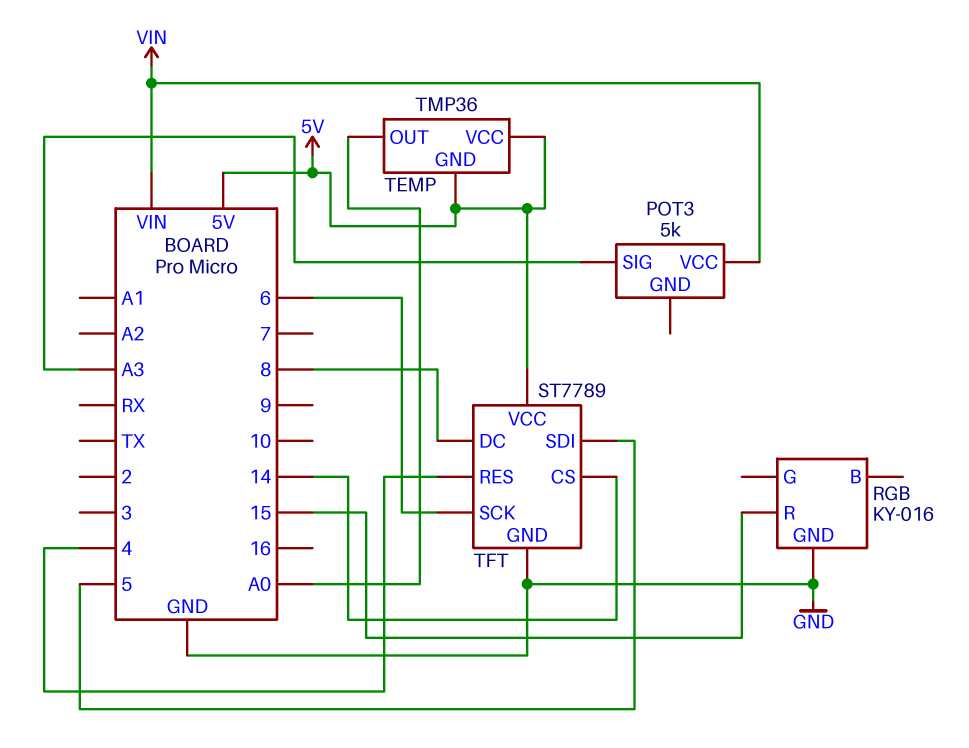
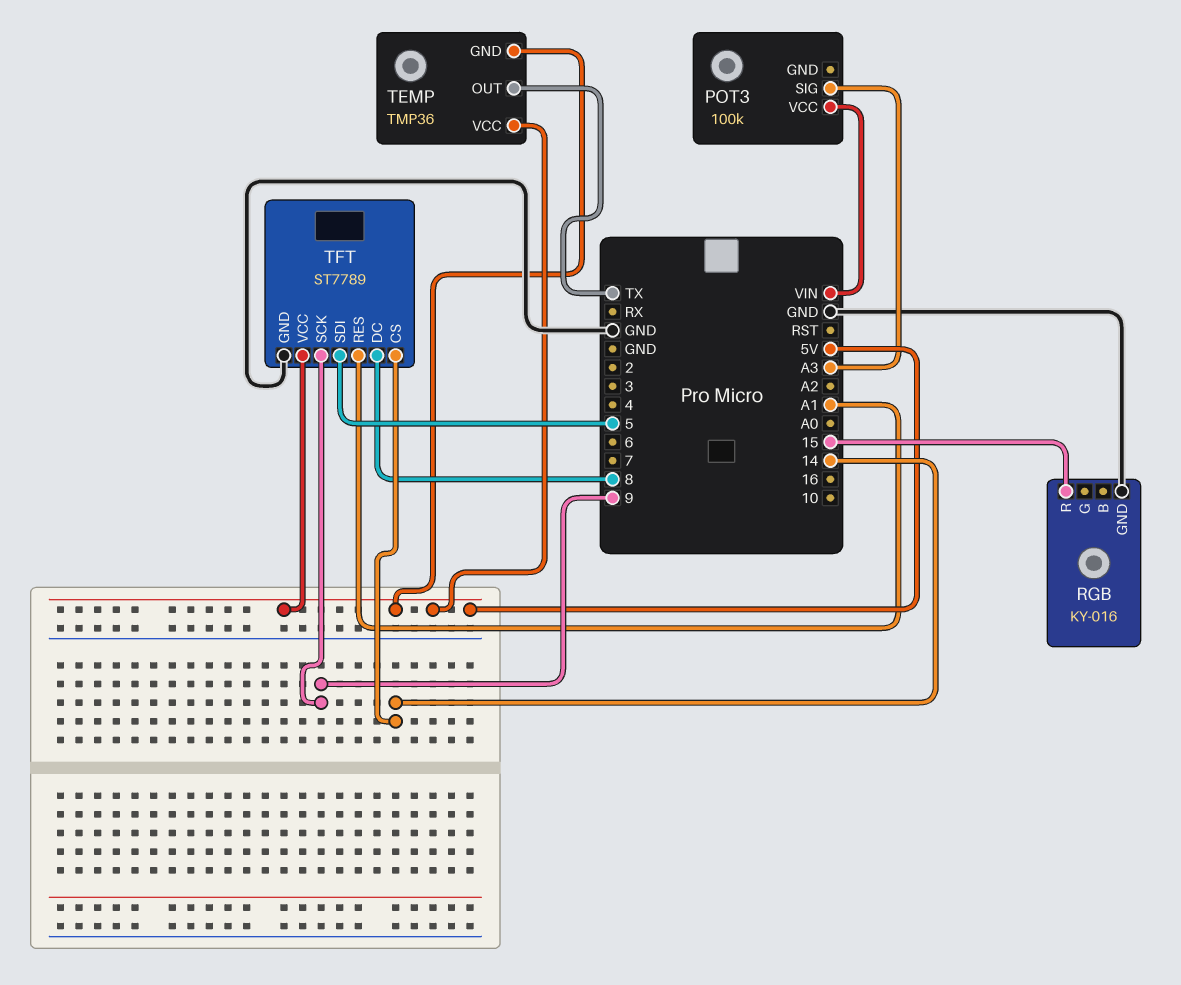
POT3: 5k -> 100k
TEMP pin OUT: A0 -> TX
TFT pin RES: 4 -> A1
TFT pin SCK: 6 -> 9

